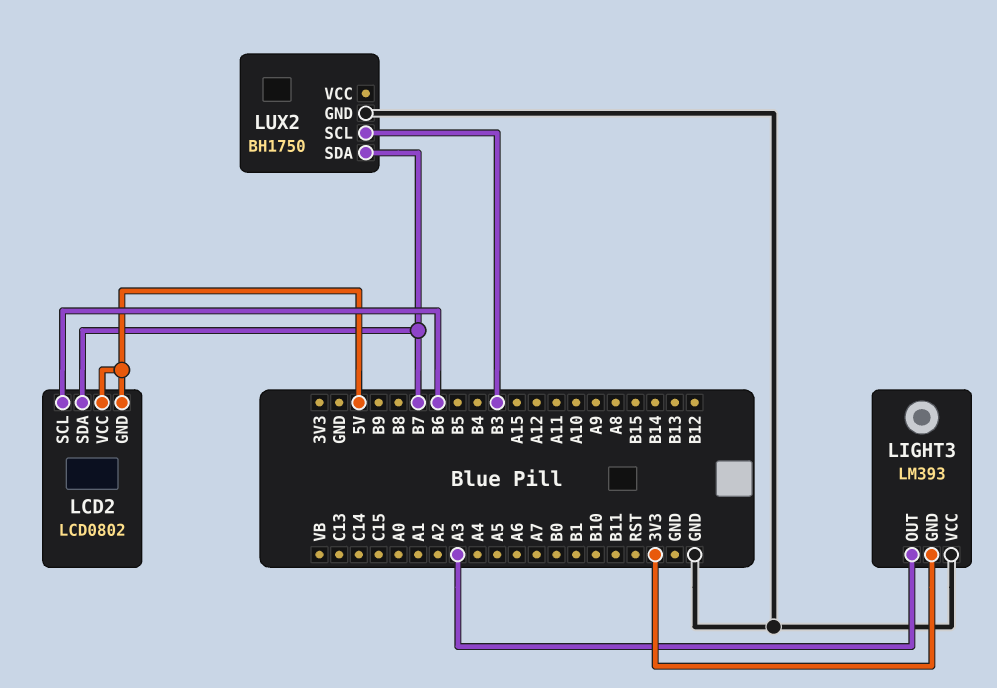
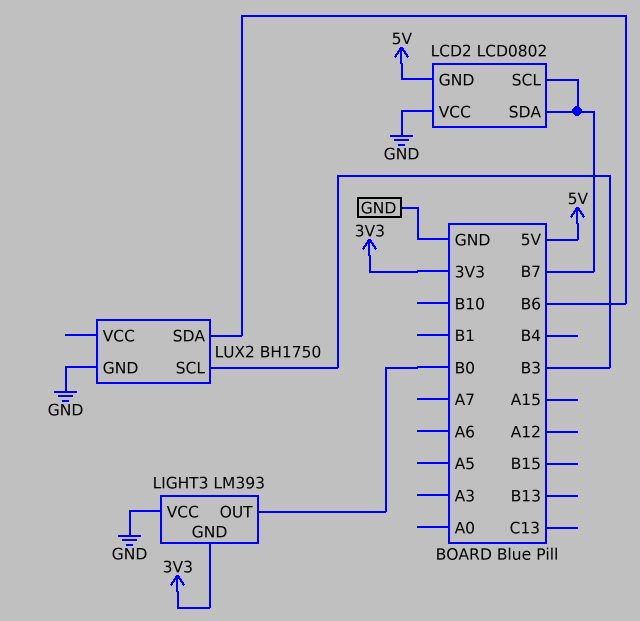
LCD2 pin SCL: B6 -> B7
LCD2 pin VCC: 5V -> GND
LIGHT3 pin OUT: A3 -> B0
LUX2 pin SDA: B7 -> B6

